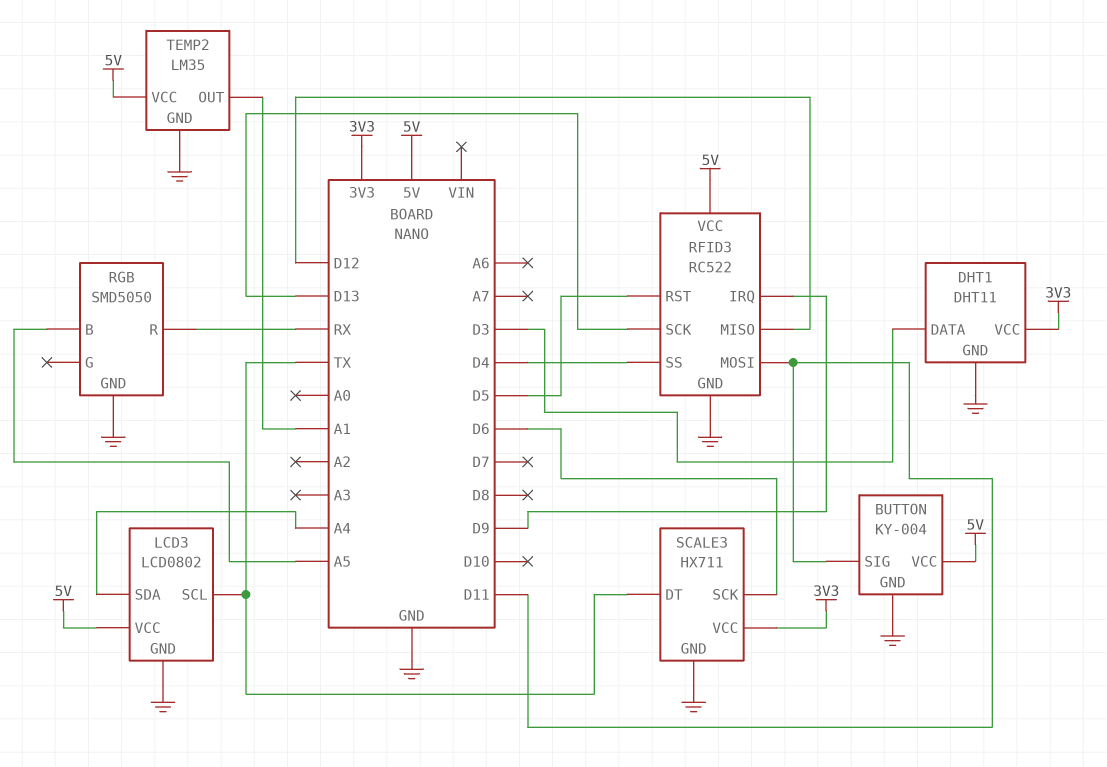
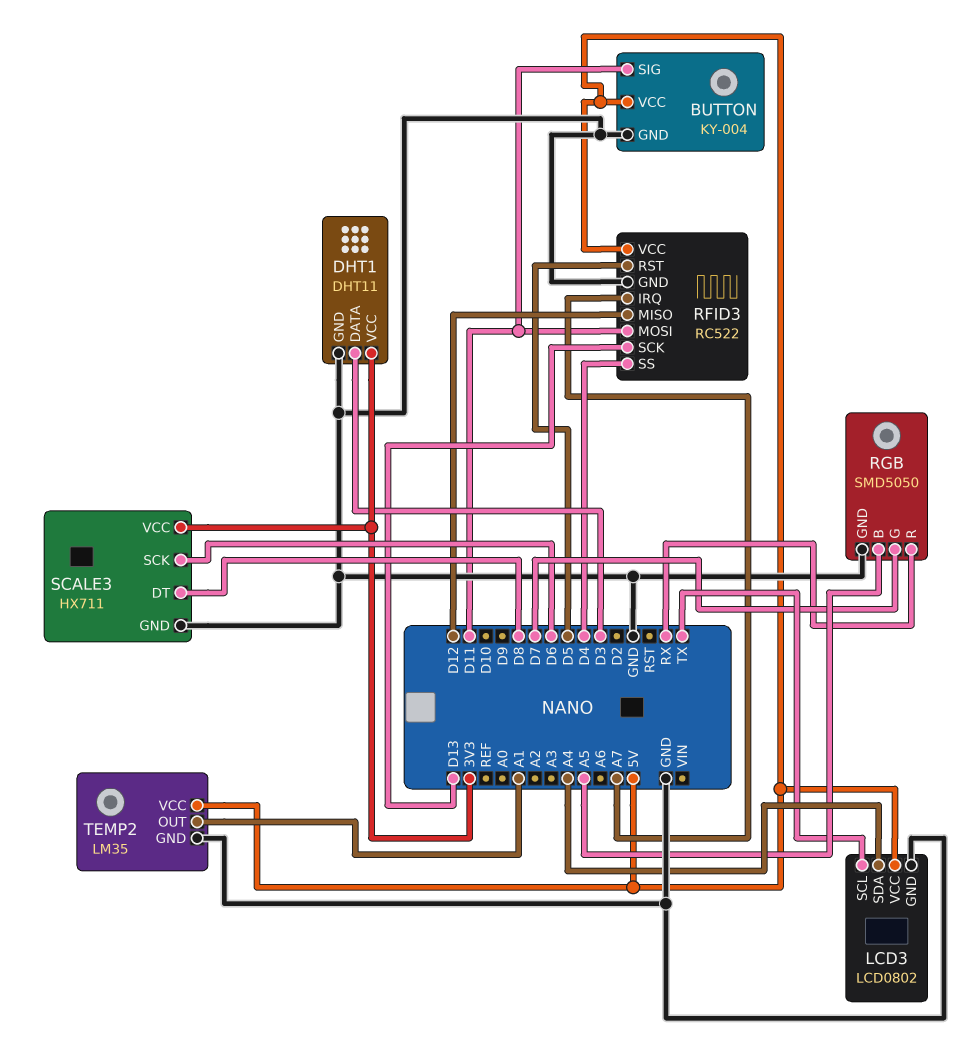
RFID3 pin IRQ: D9 -> A7
RGB pin G: none -> D7
SCALE3 pin DT: TX -> D8

